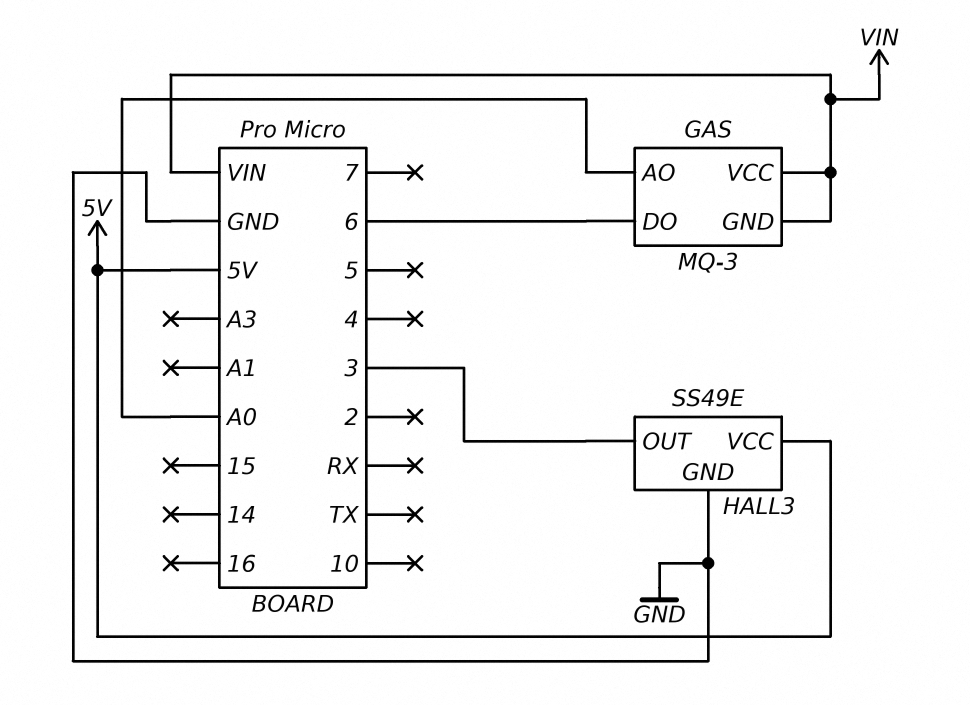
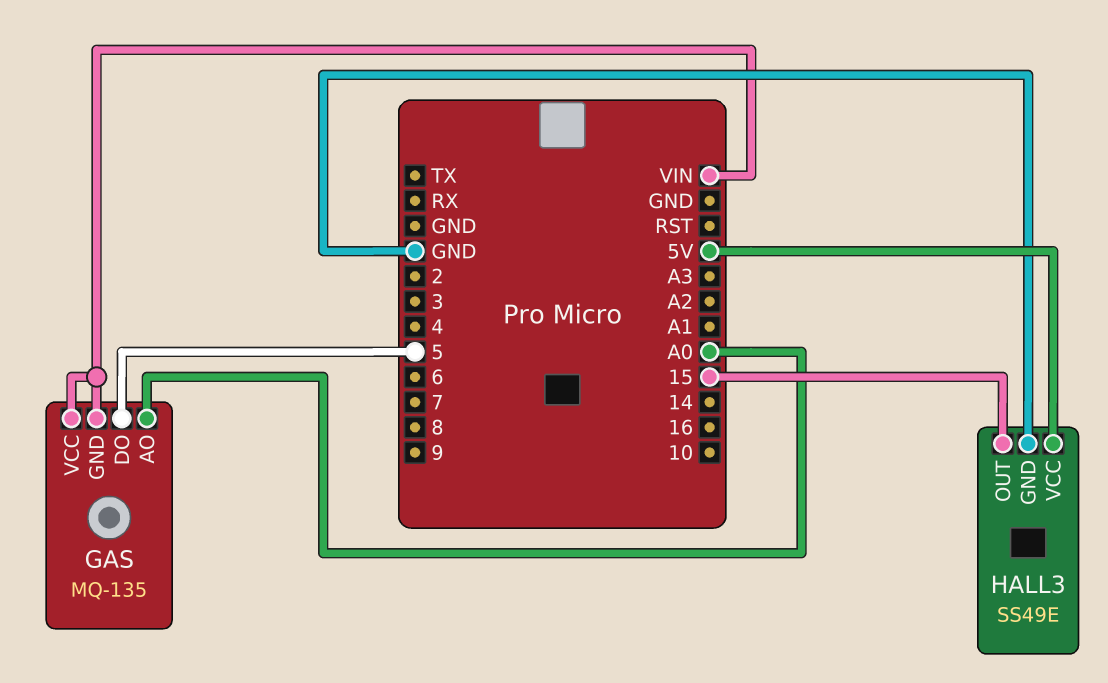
GAS: MQ-3 -> MQ-135
GAS pin DO: 6 -> 5
HALL3 pin OUT: 3 -> 15

